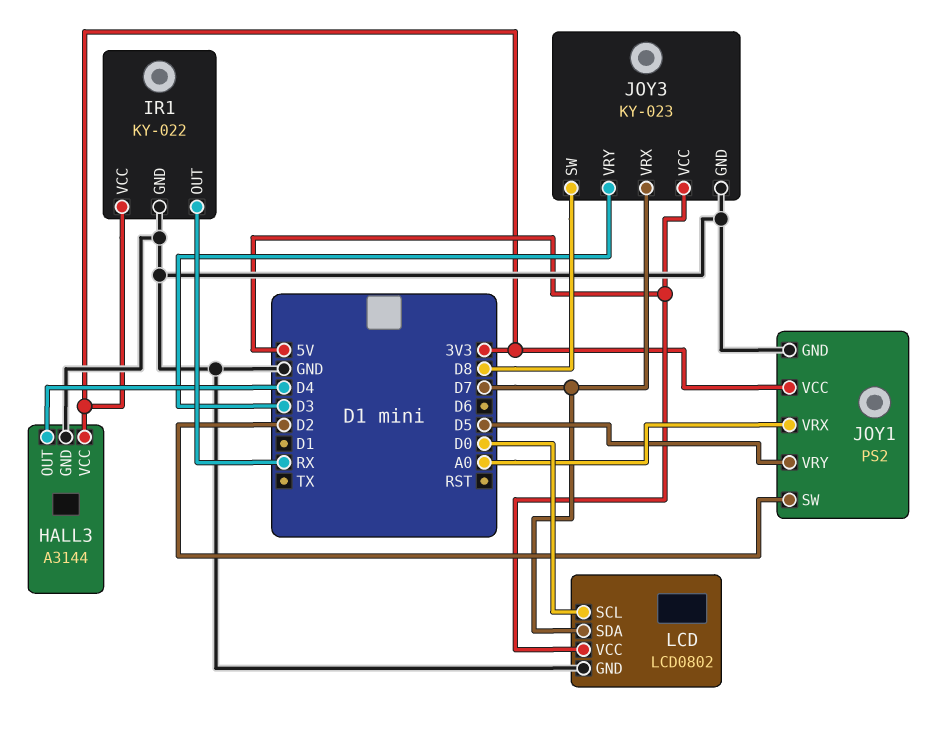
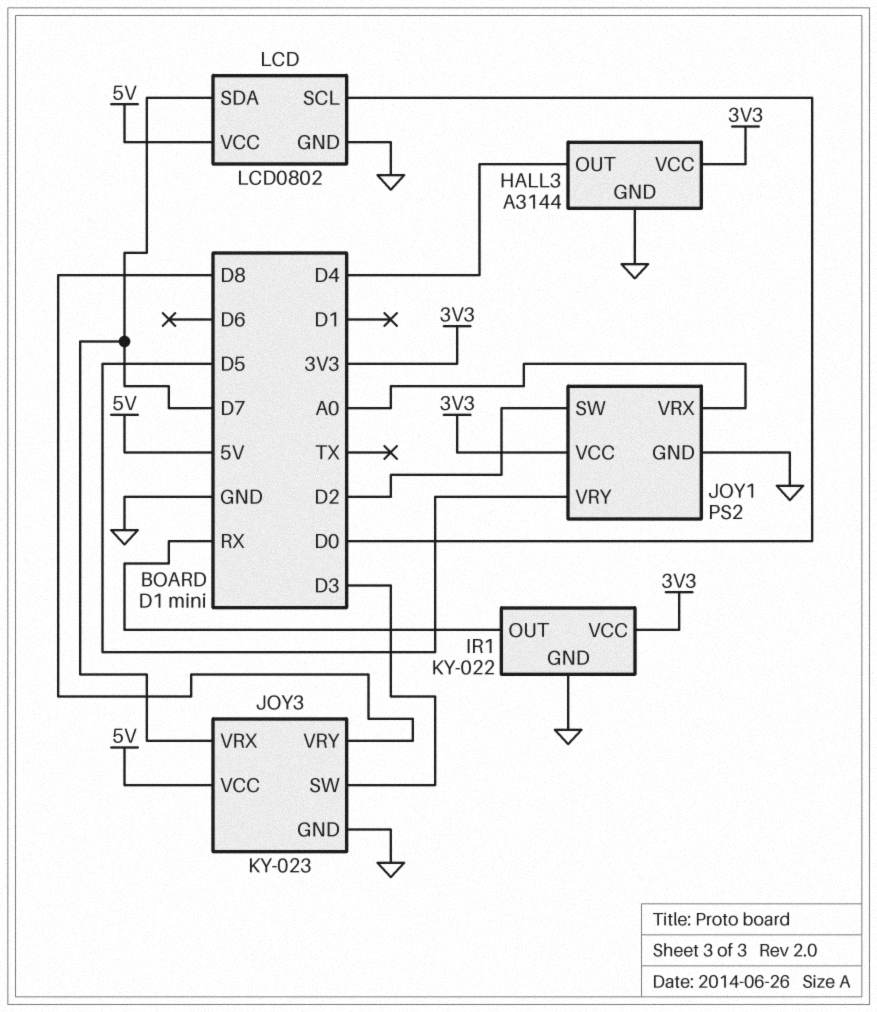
JOY3 pin SW: D8 -> D3
JOY3 pin VRY: D3 -> D8

